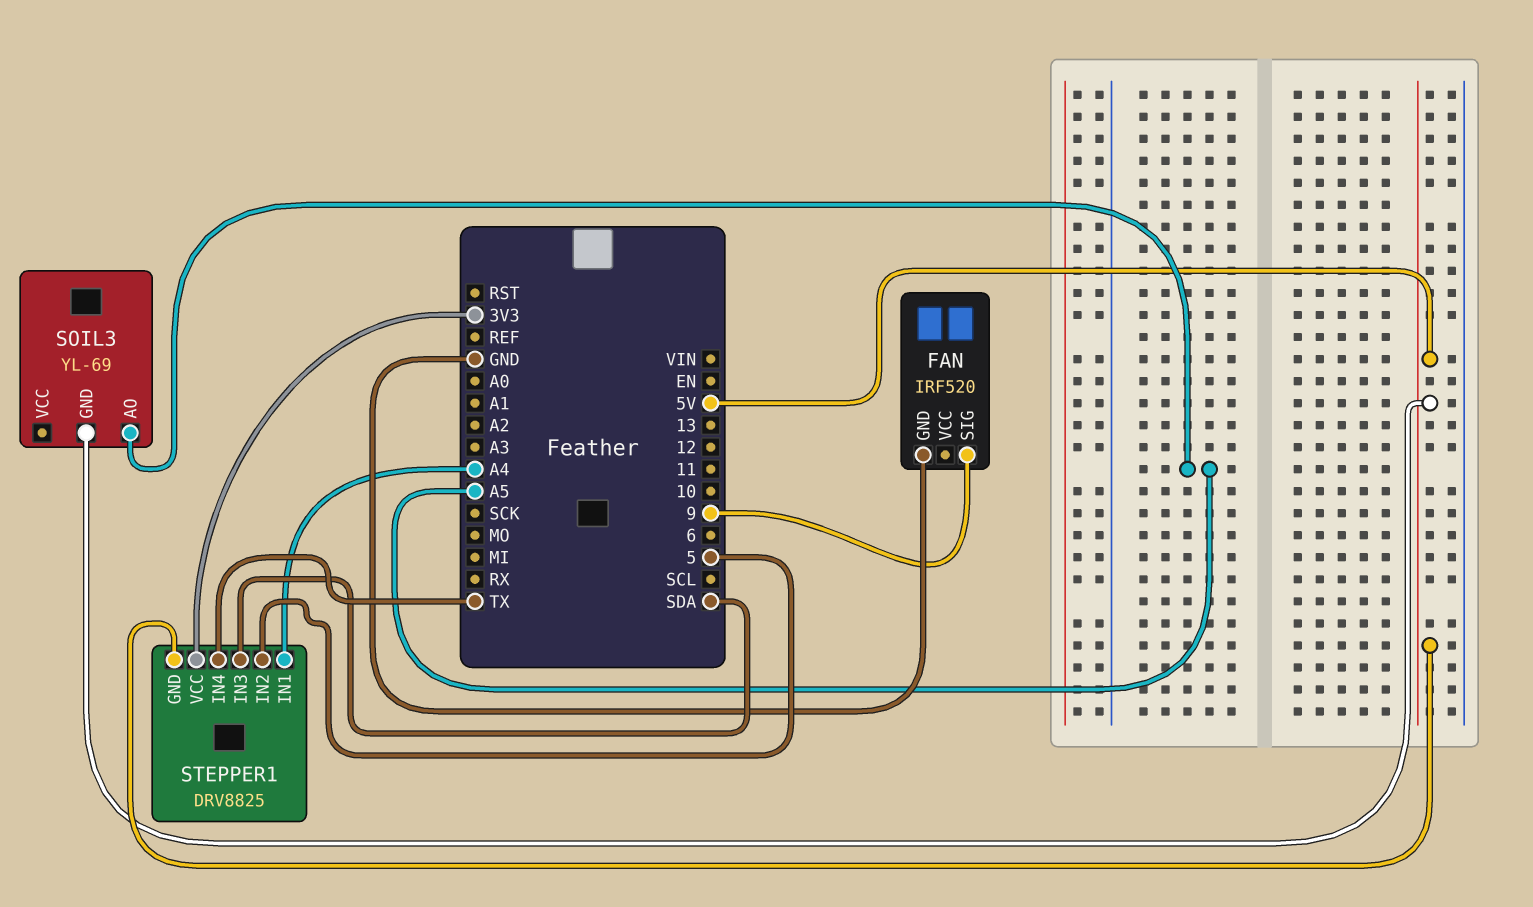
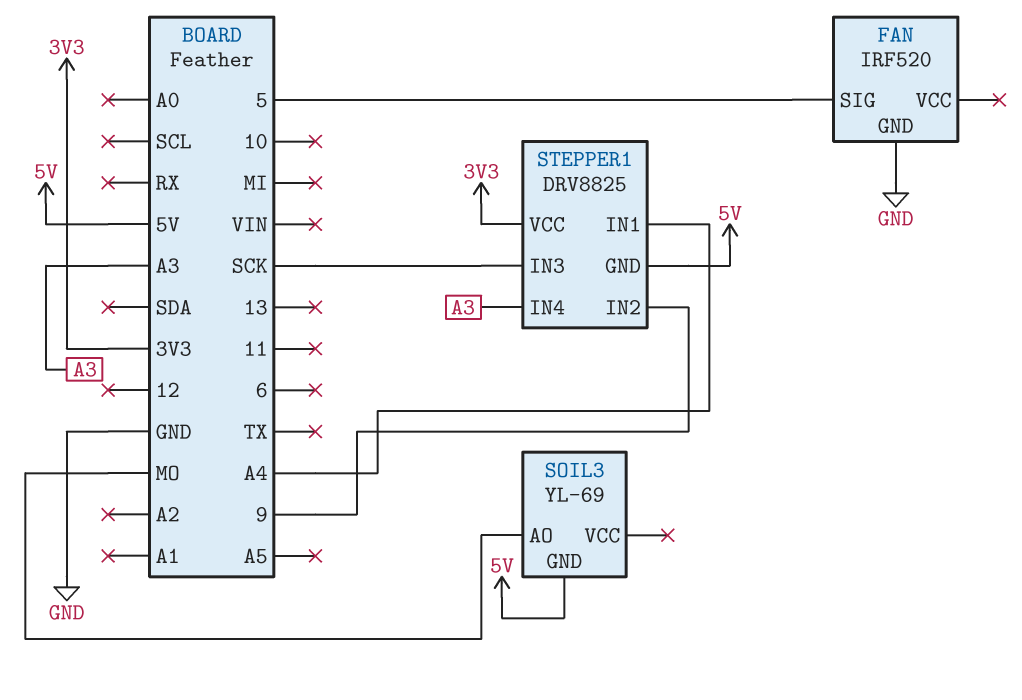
FAN pin SIG: 9 -> 5
SOIL3 pin AO: A5 -> MO
STEPPER1 pin IN2: 5 -> 9
STEPPER1 pin IN3: SDA -> SCK
STEPPER1 pin IN4: TX -> A3

